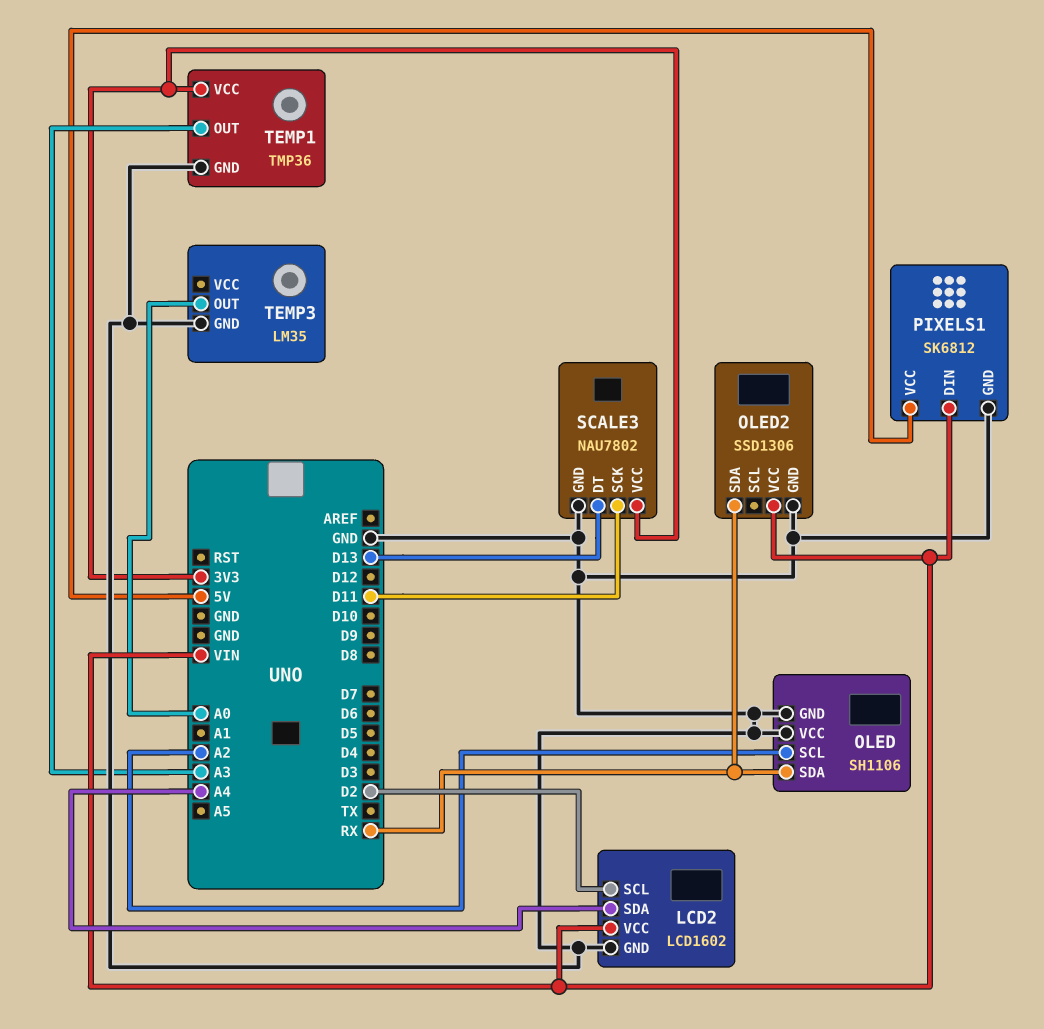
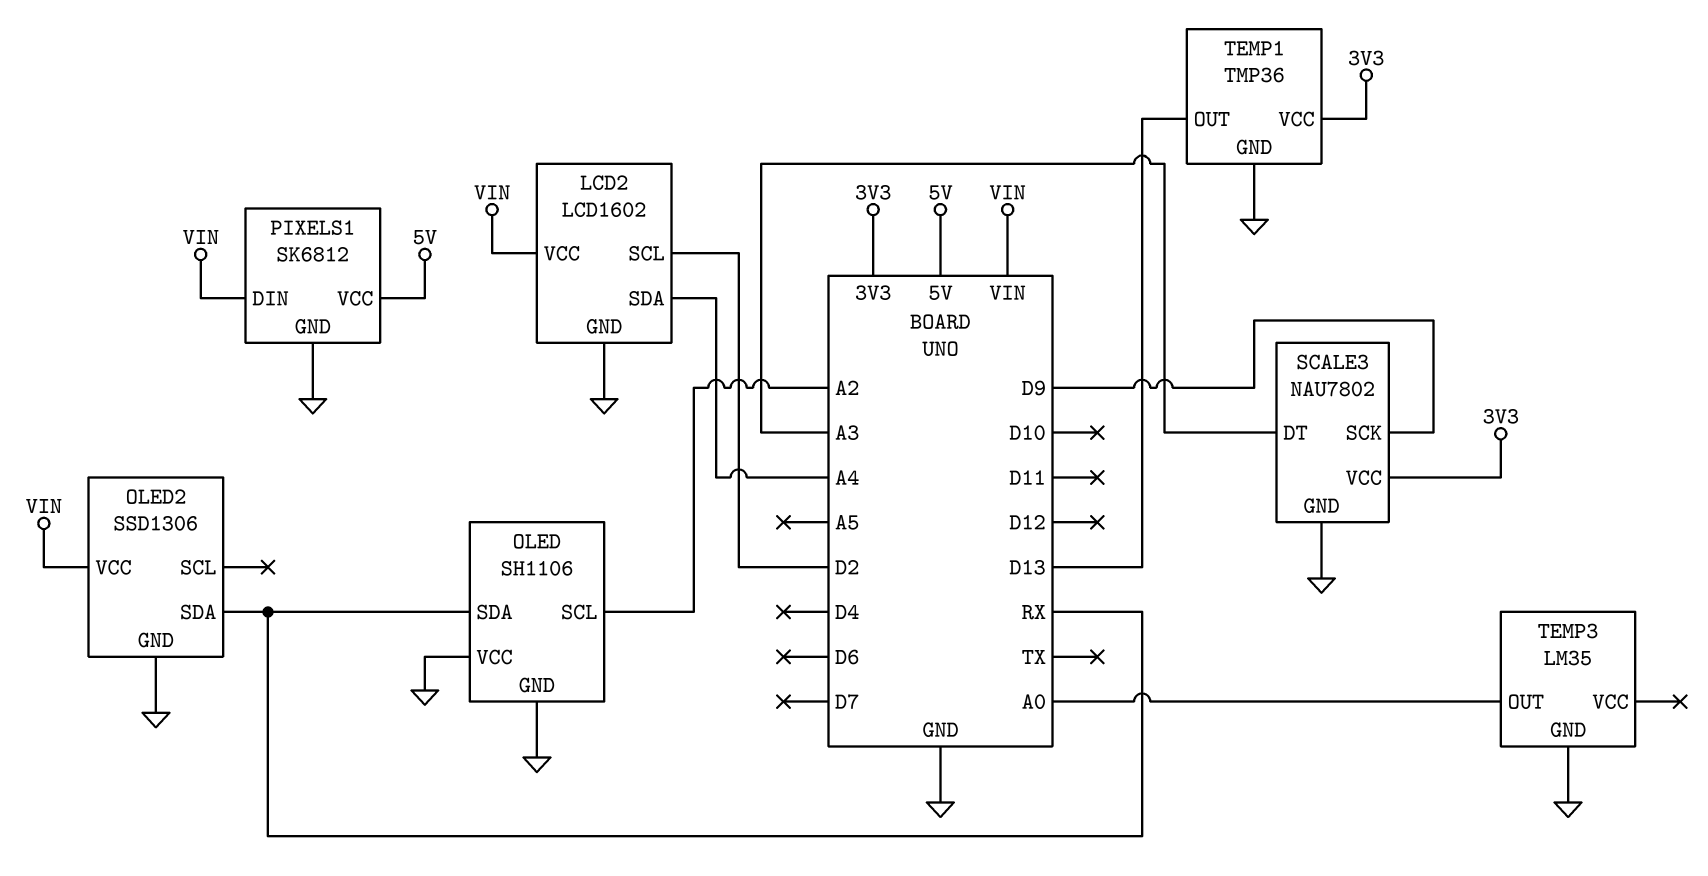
SCALE3 pin DT: D13 -> A3
SCALE3 pin SCK: D11 -> D9
TEMP1 pin OUT: A3 -> D13

